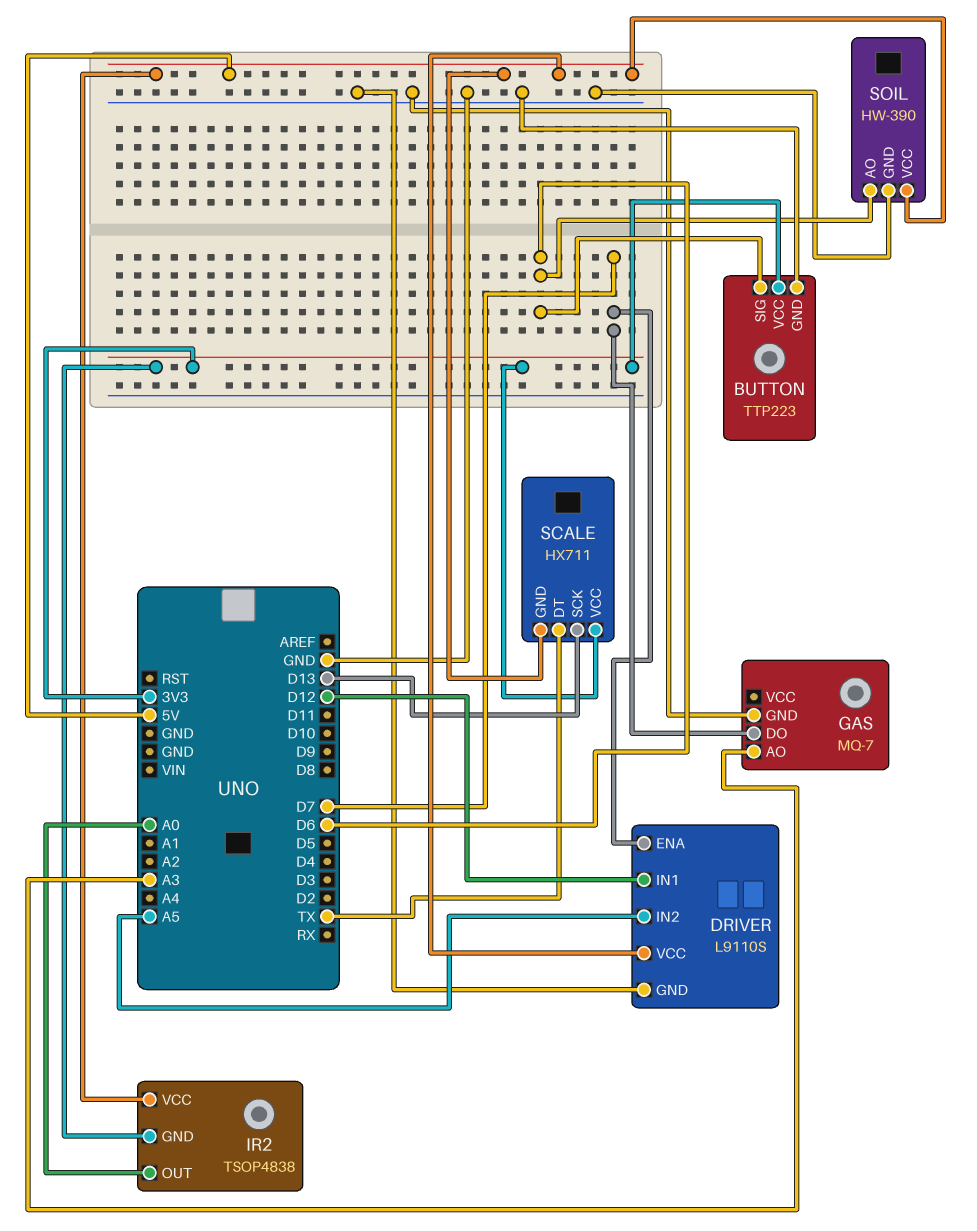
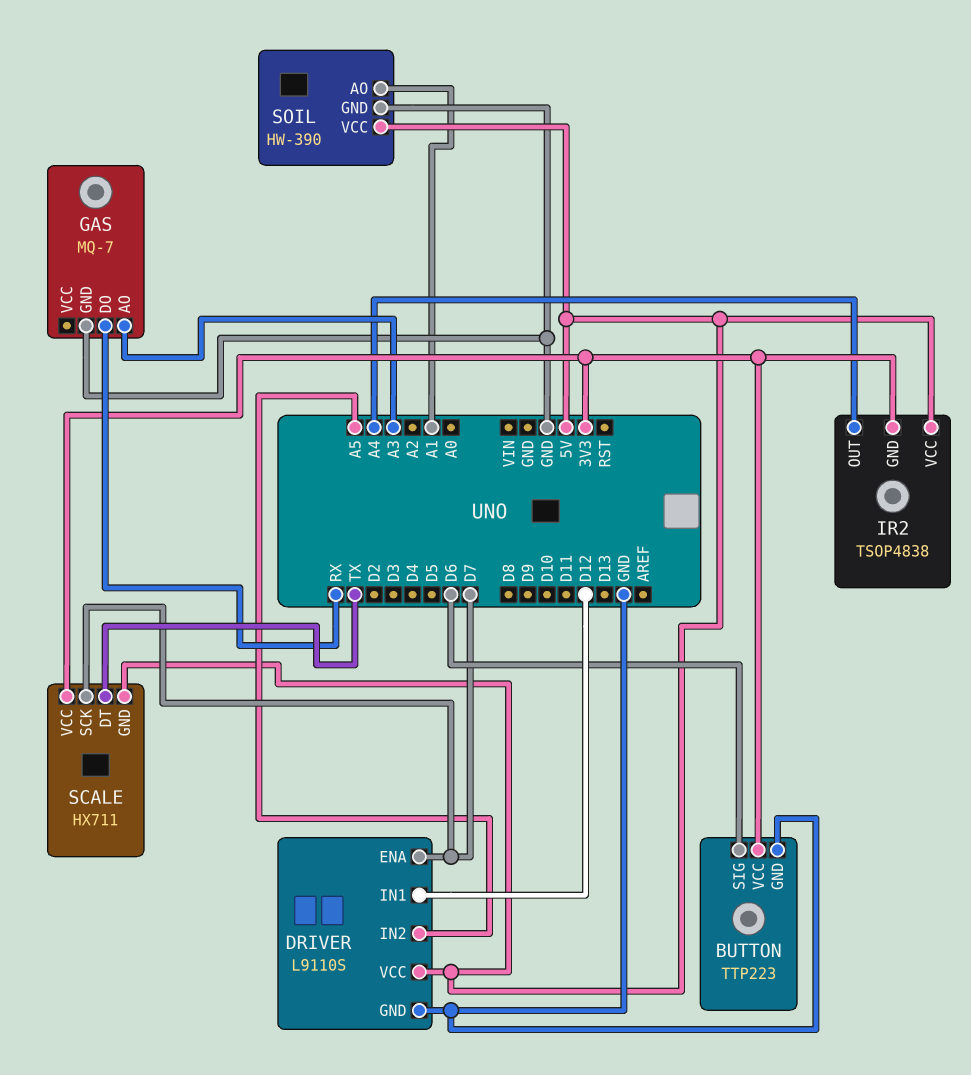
GAS pin DO: D7 -> RX
IR2 pin OUT: A0 -> A4
SCALE pin SCK: D13 -> D7
SOIL pin AO: D6 -> A1

